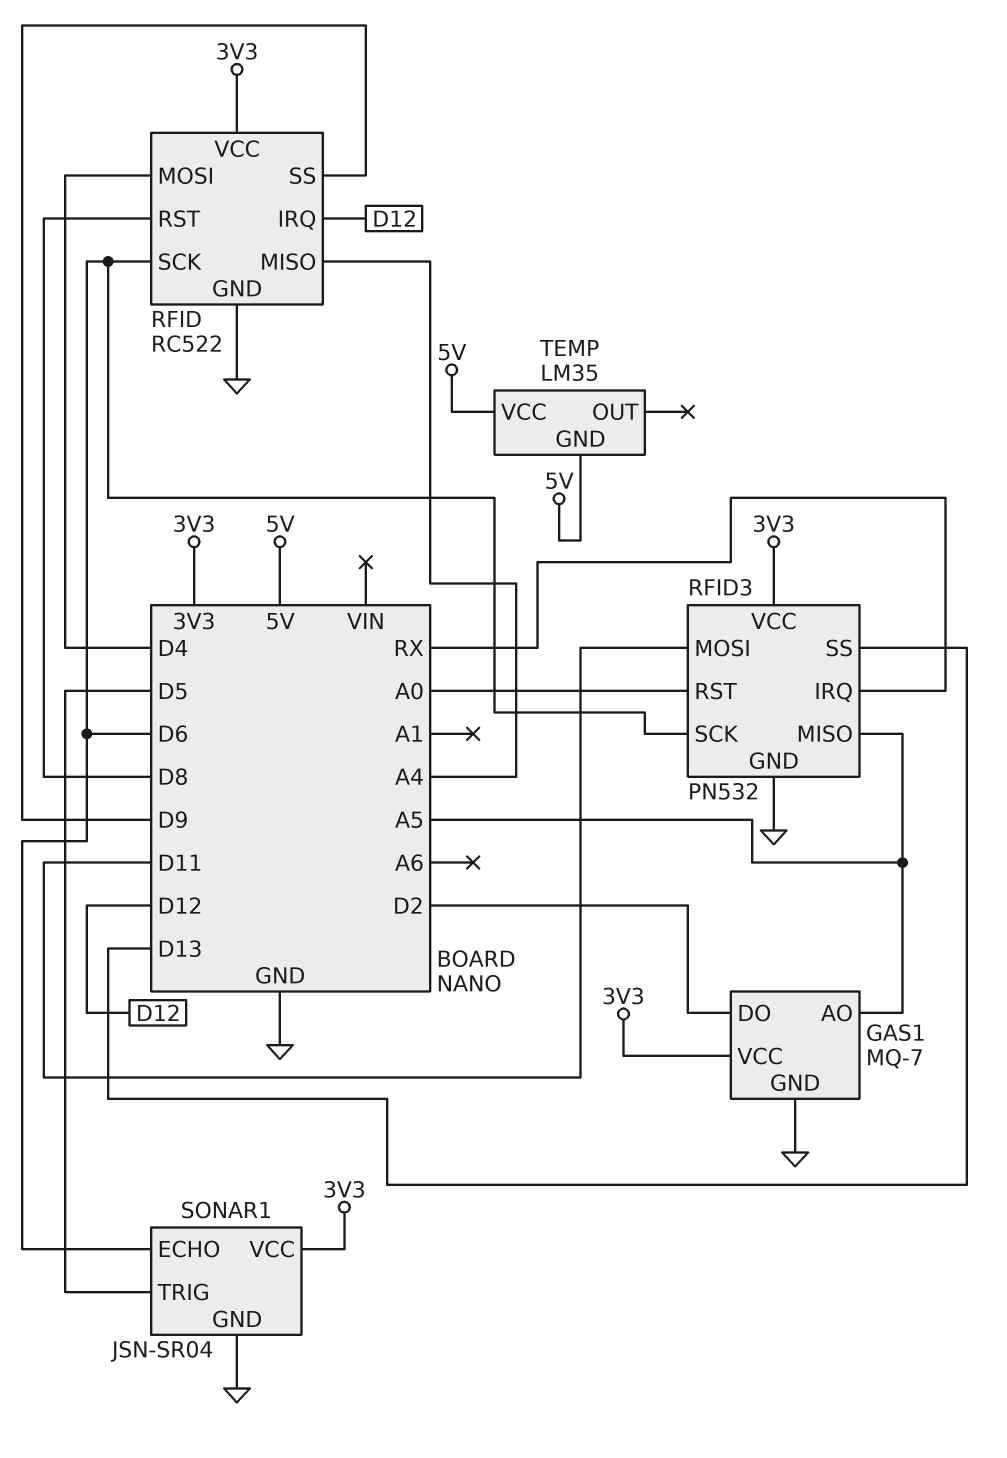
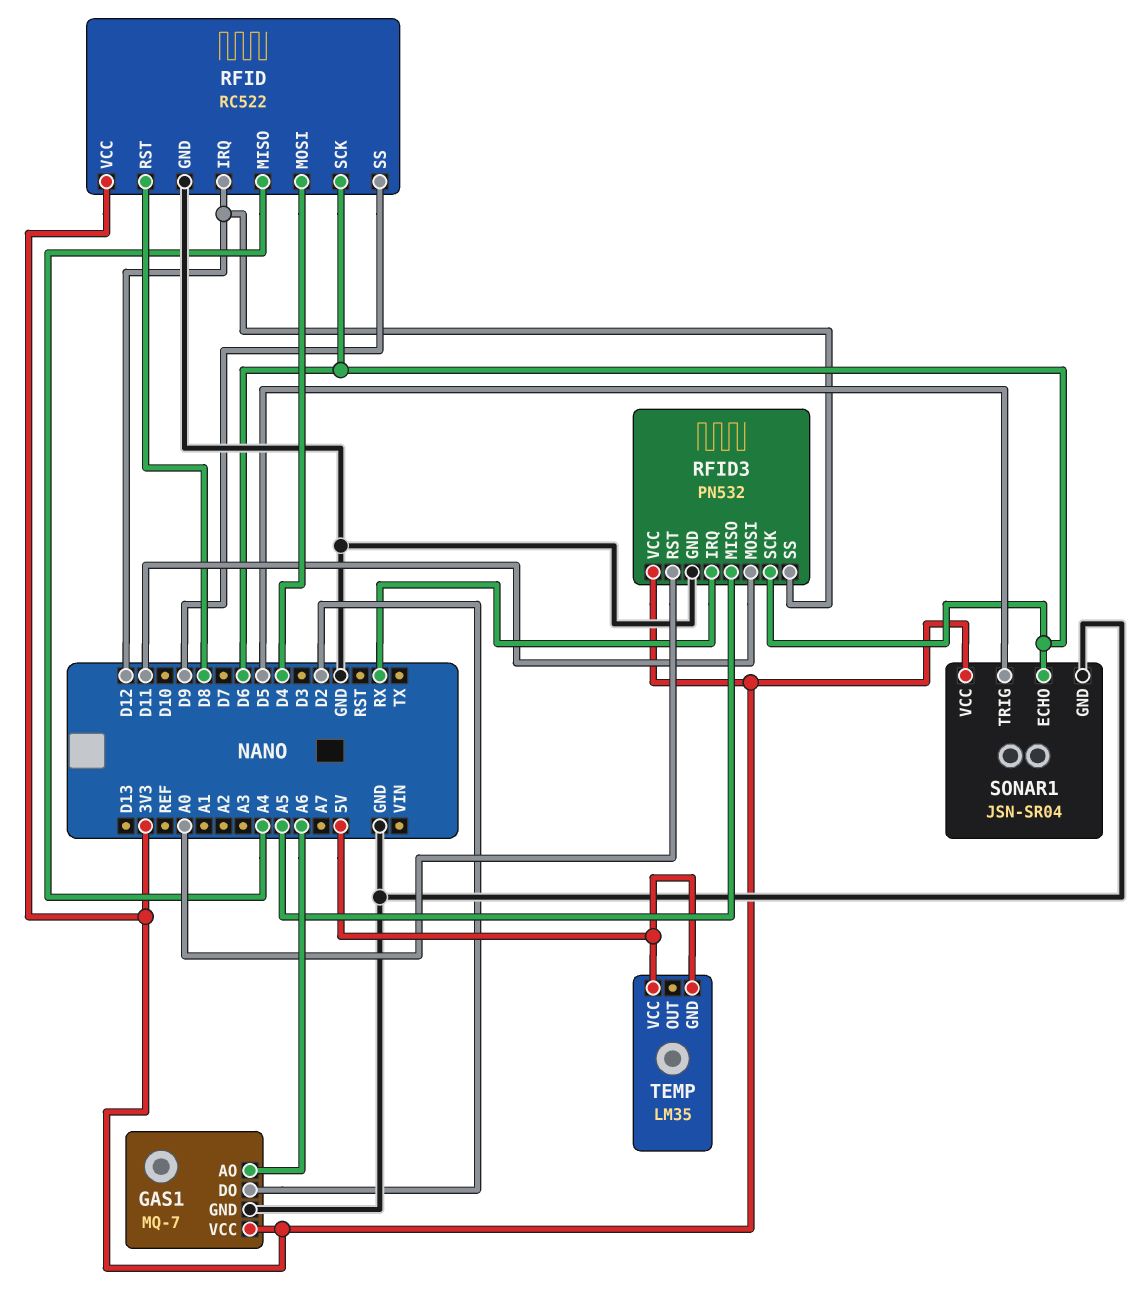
GAS1 pin AO: A5 -> A6
RFID3 pin SS: D13 -> D12

